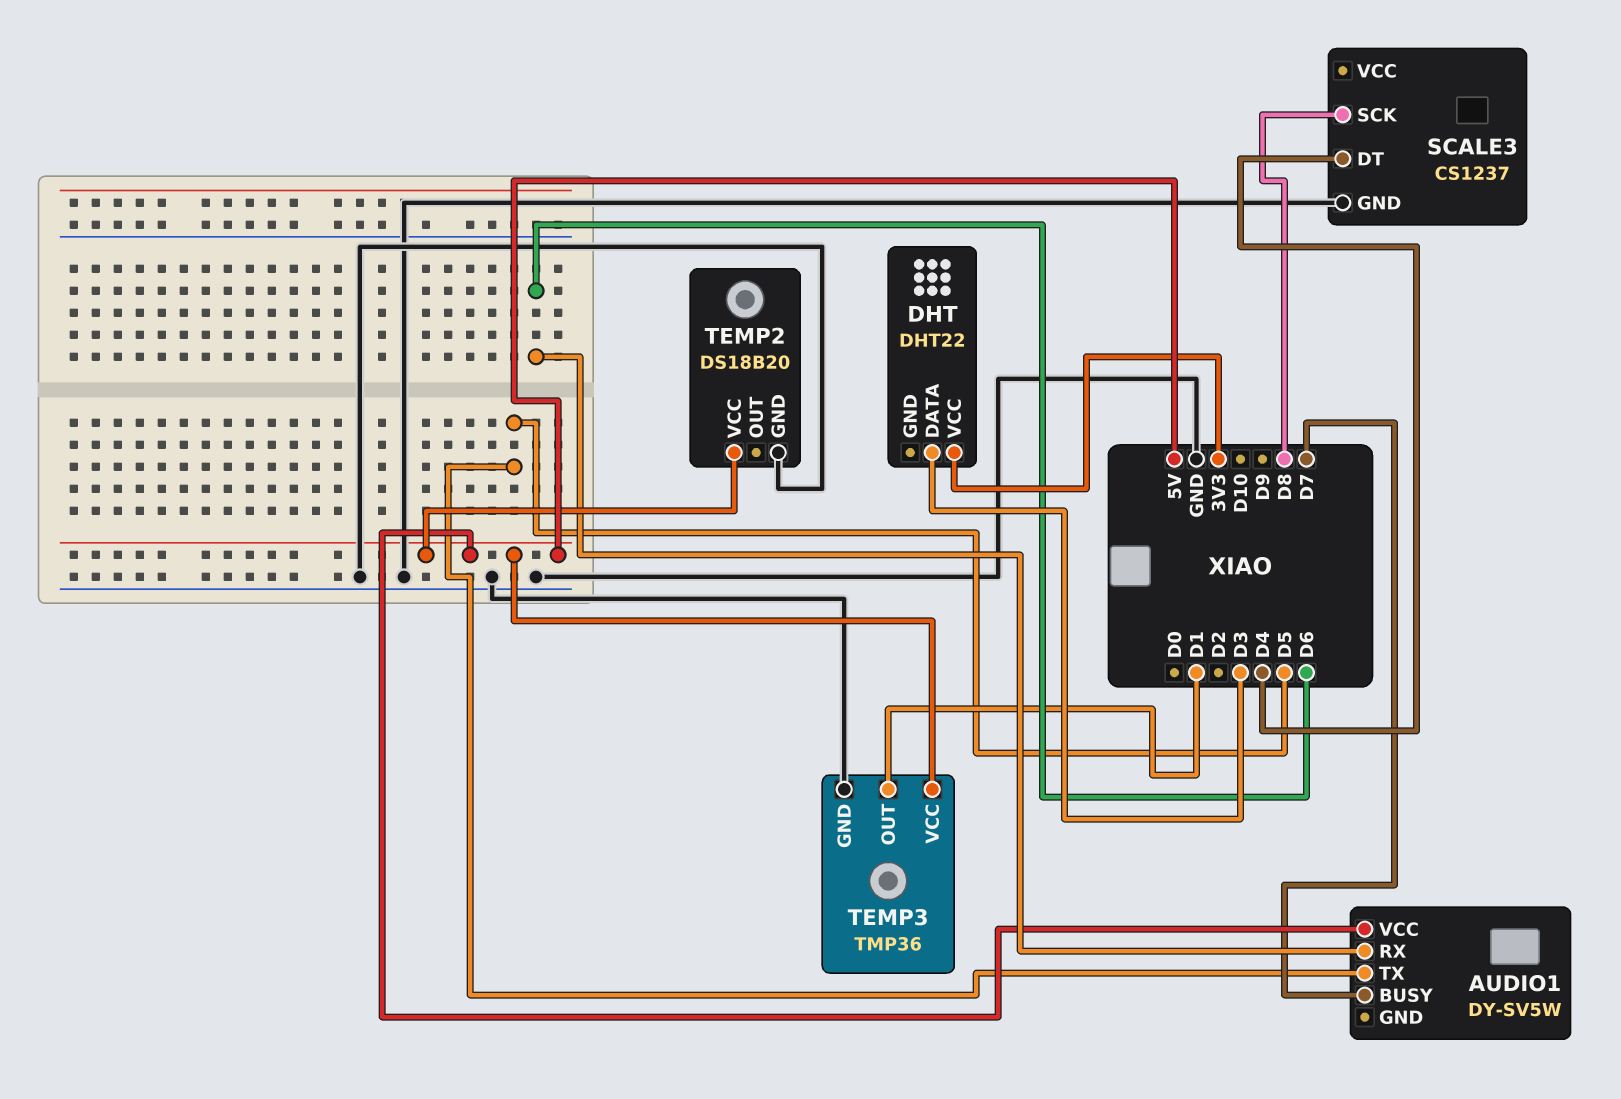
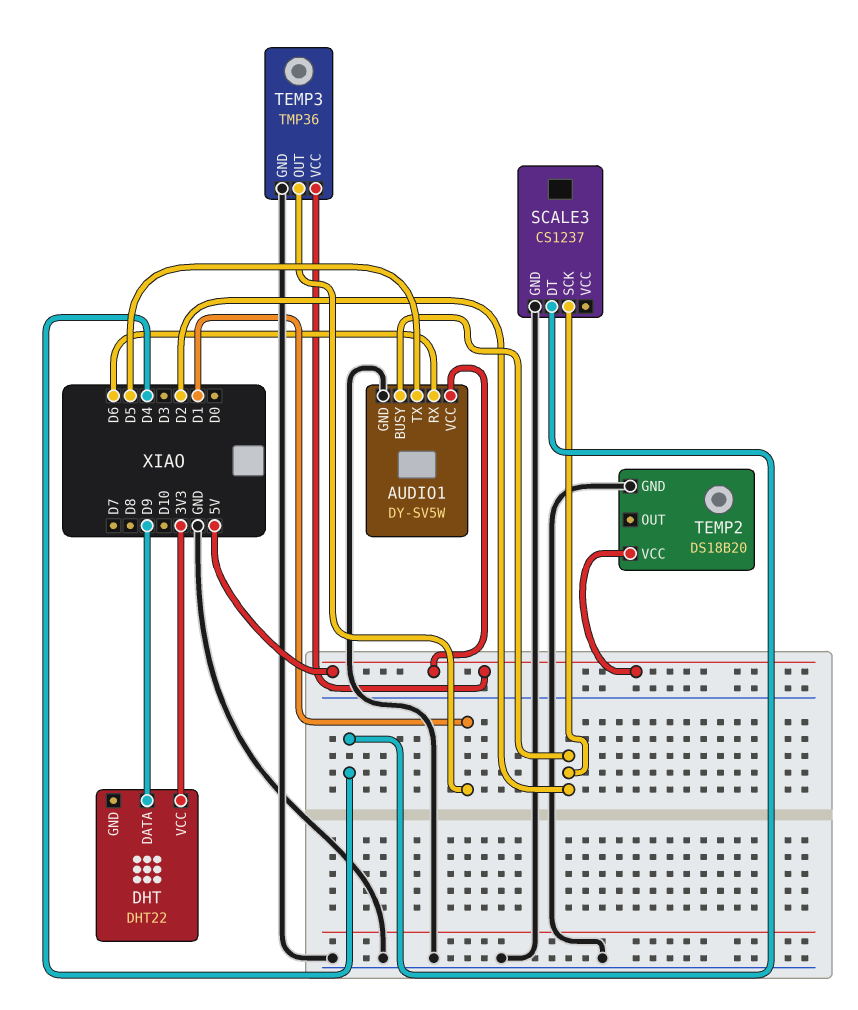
AUDIO1 pin BUSY: D7 -> D2
AUDIO1 pin GND: none -> GND
DHT pin DATA: D3 -> D9
SCALE3 pin SCK: D8 -> D2

